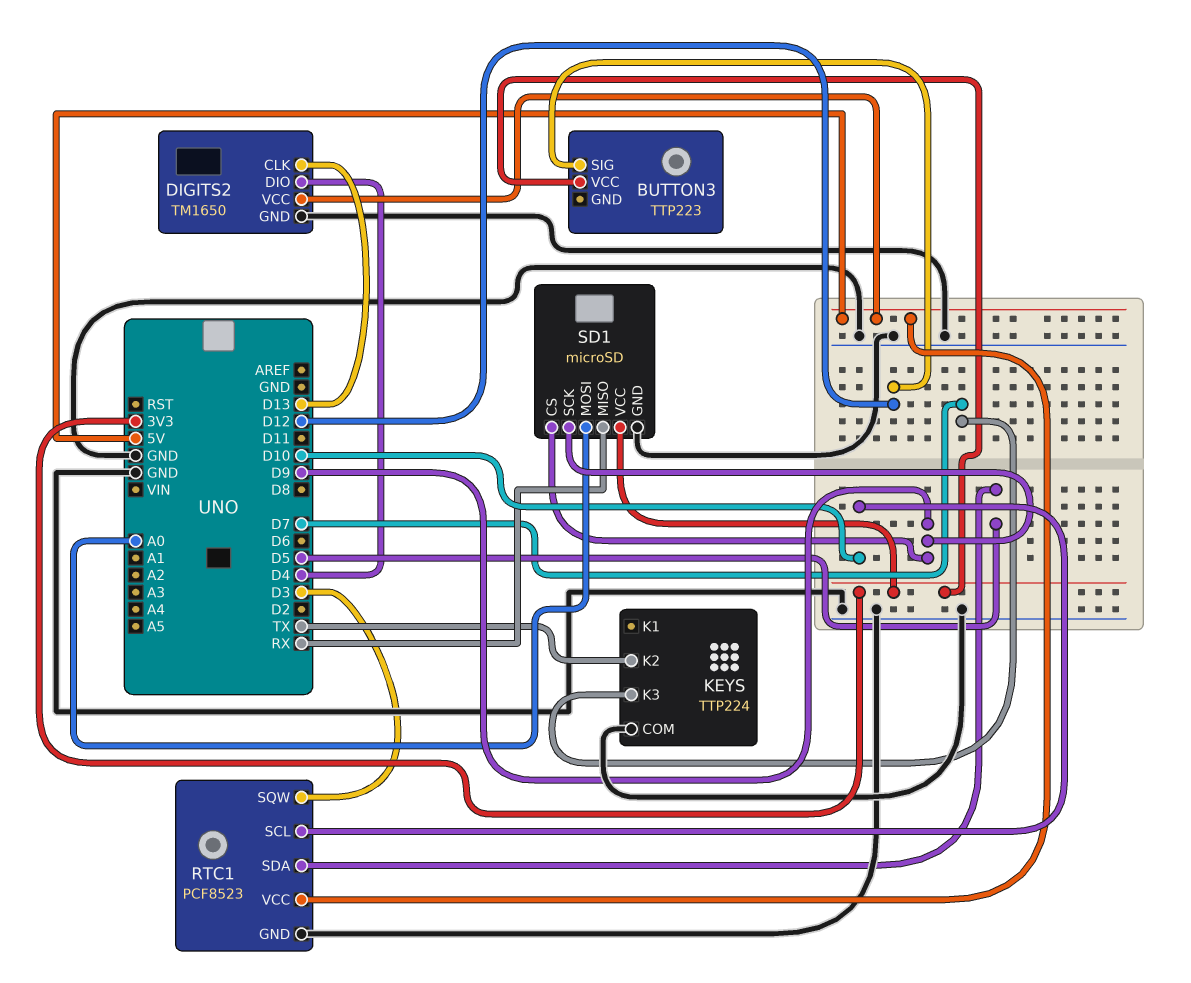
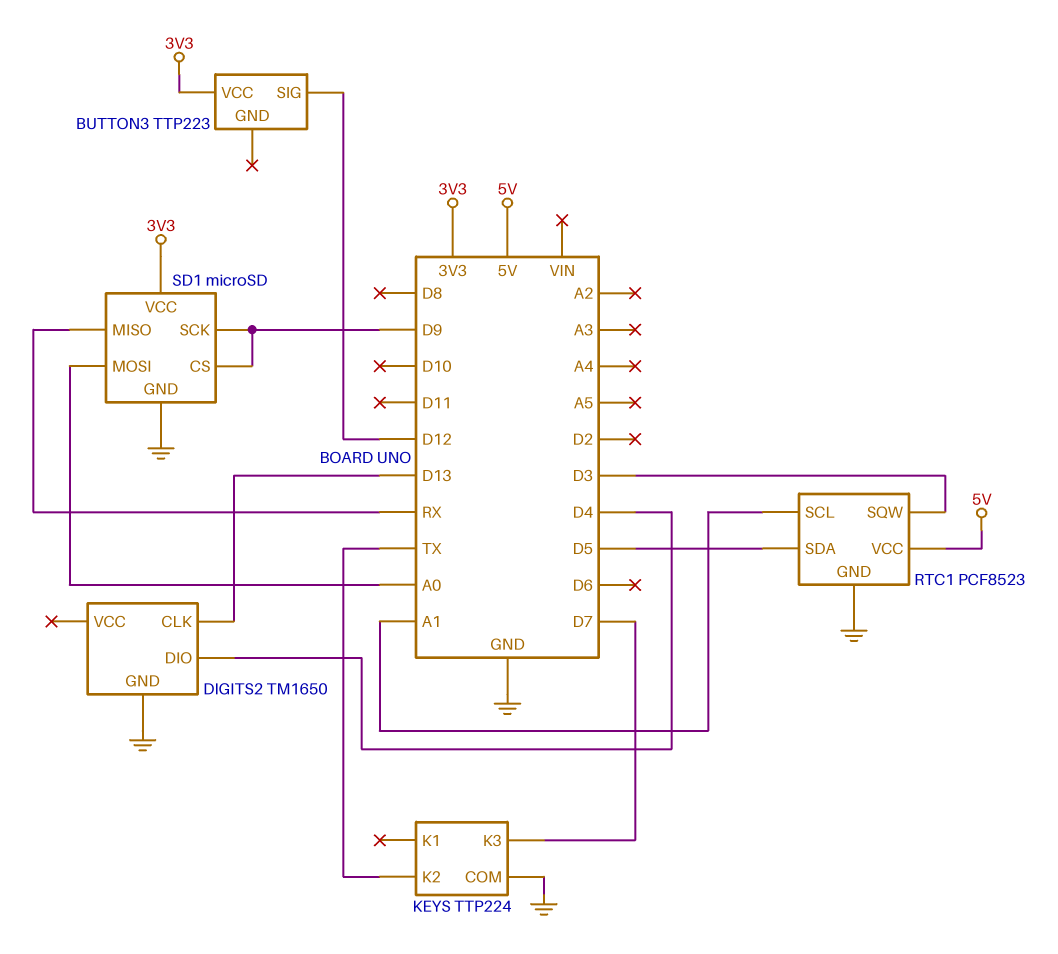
DIGITS2 pin VCC: 5V -> none
RTC1 pin SCL: D10 -> A1

